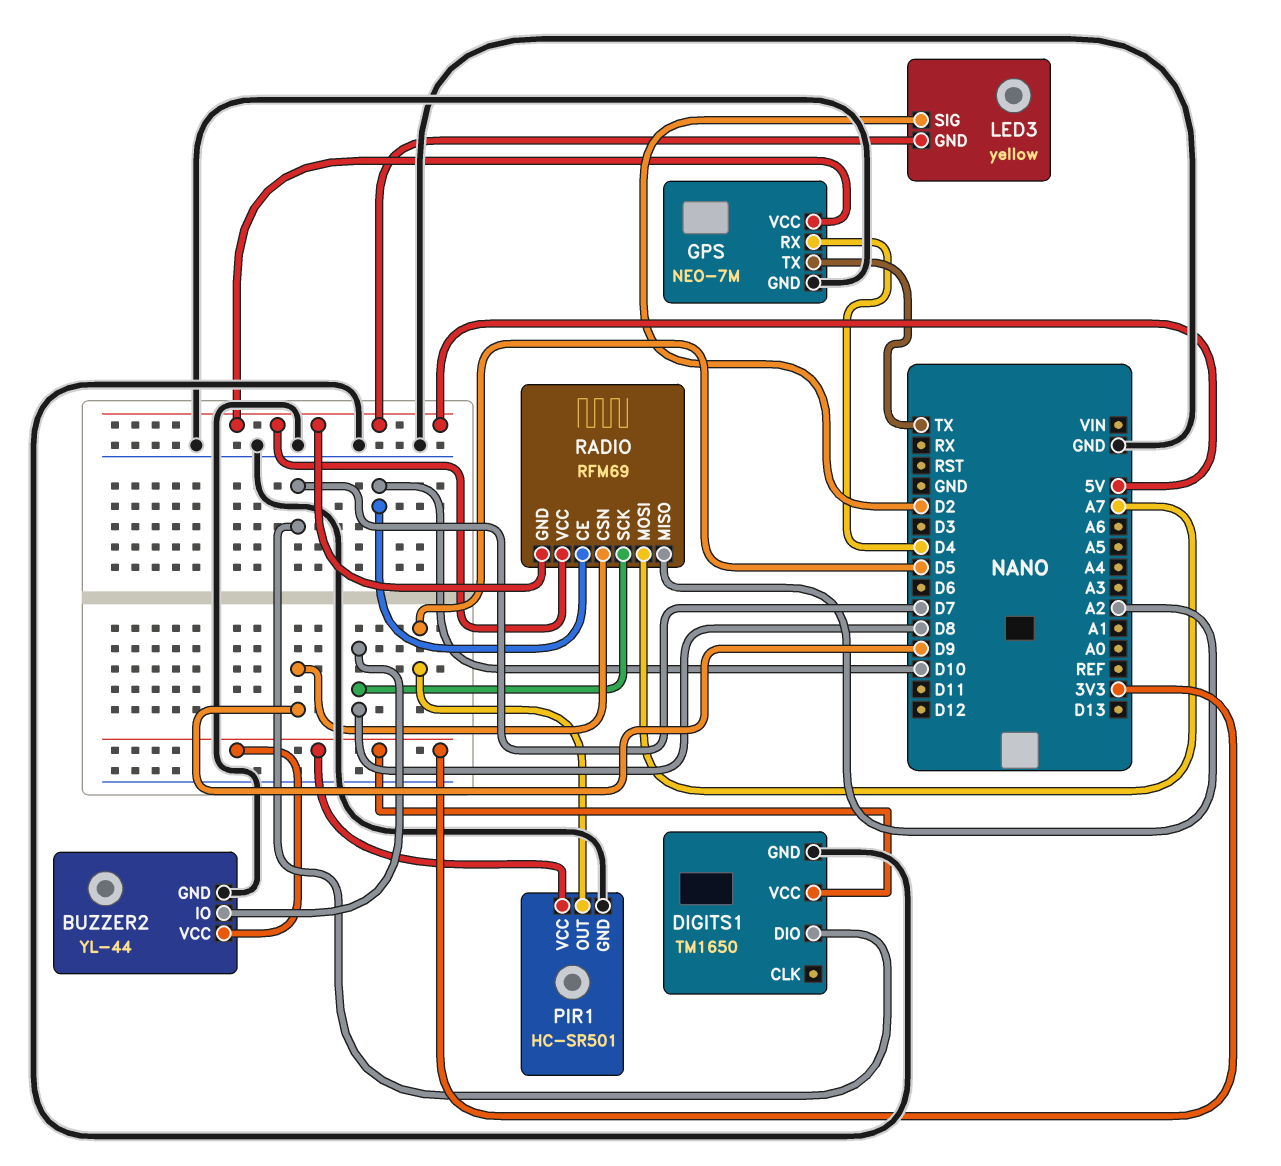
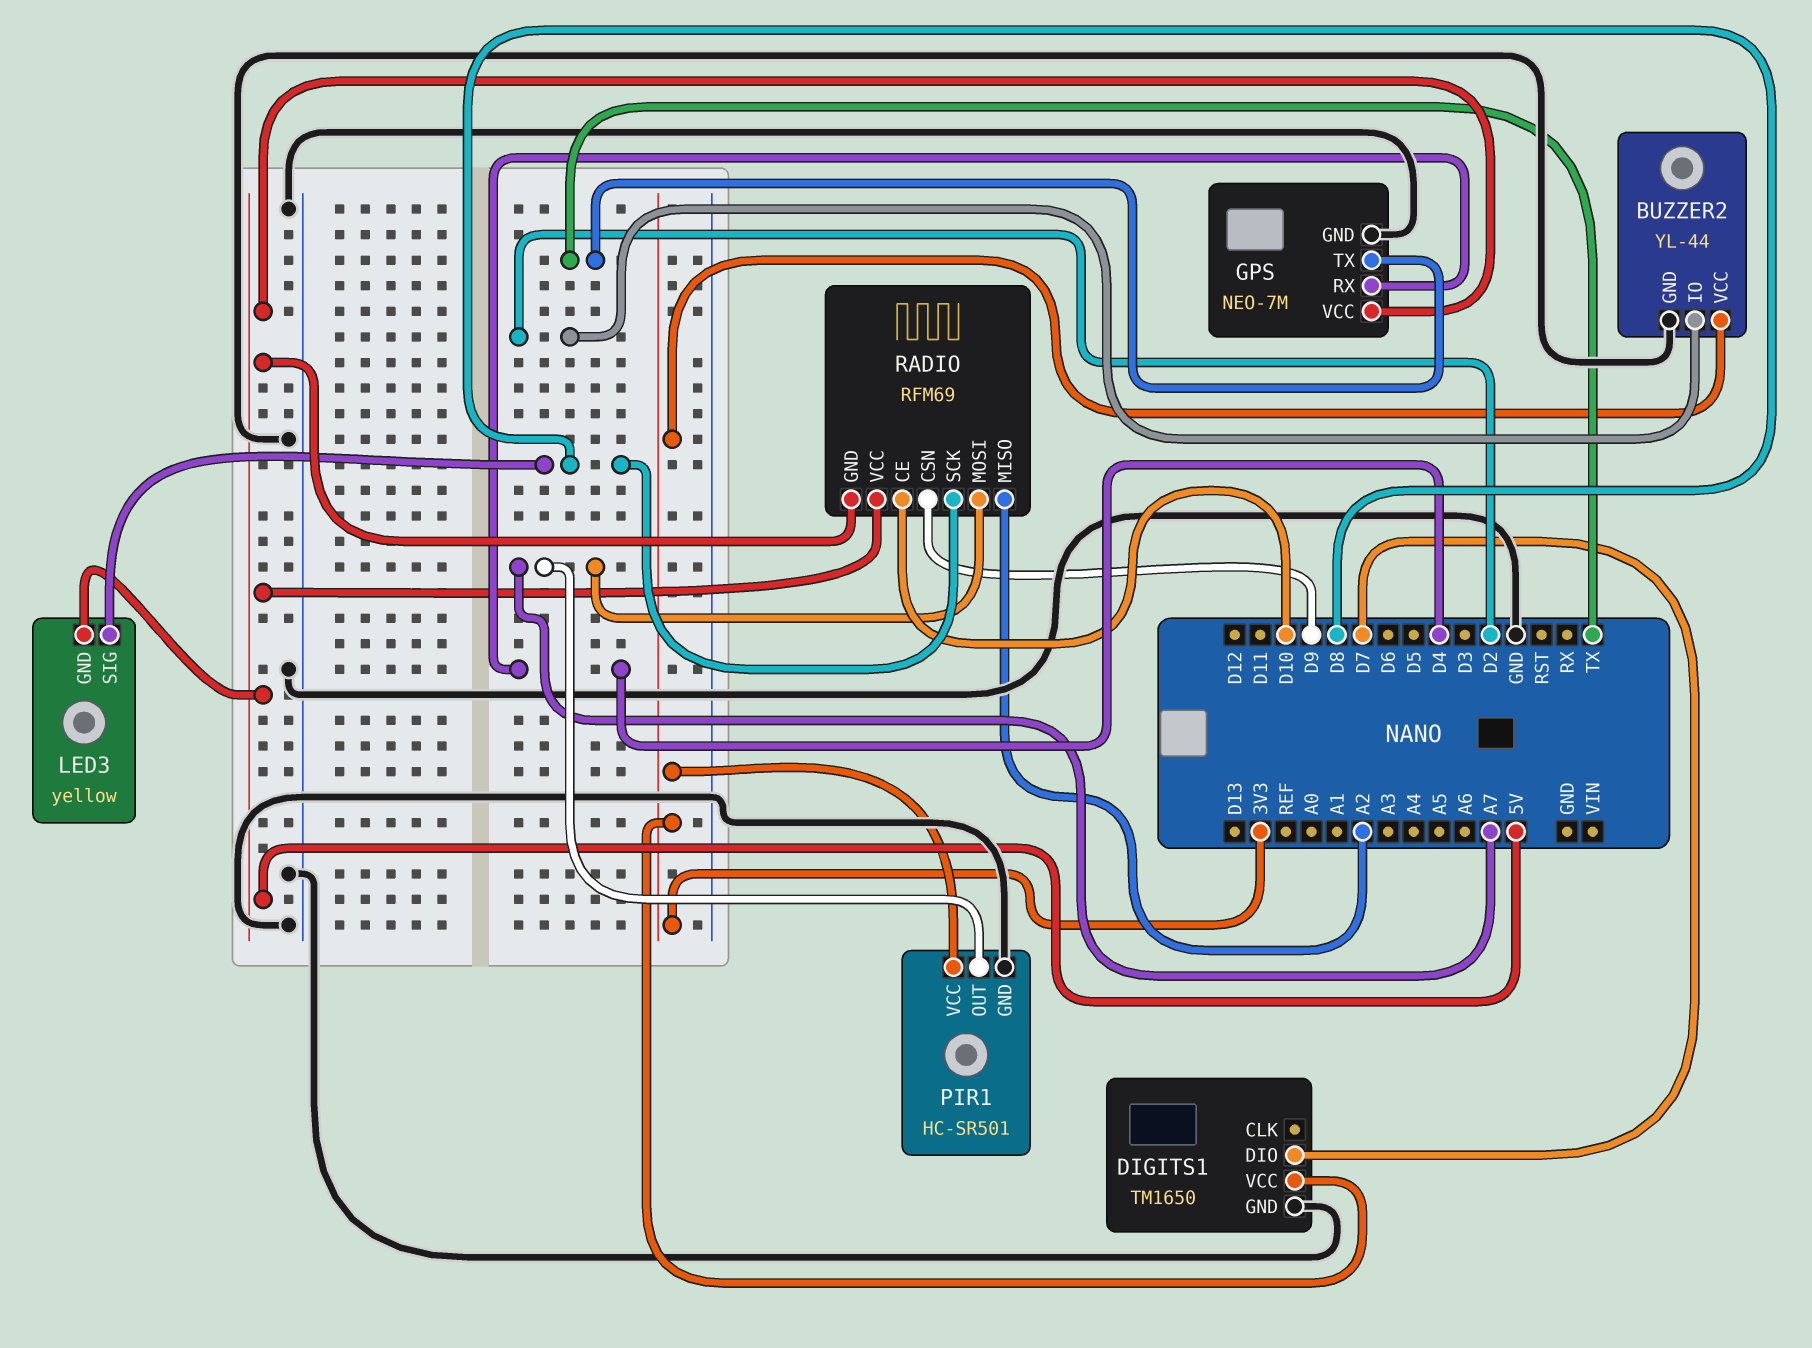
BUZZER2 pin IO: D8 -> D2
LED3 pin SIG: D2 -> D8
PIR1 pin OUT: D5 -> A7

